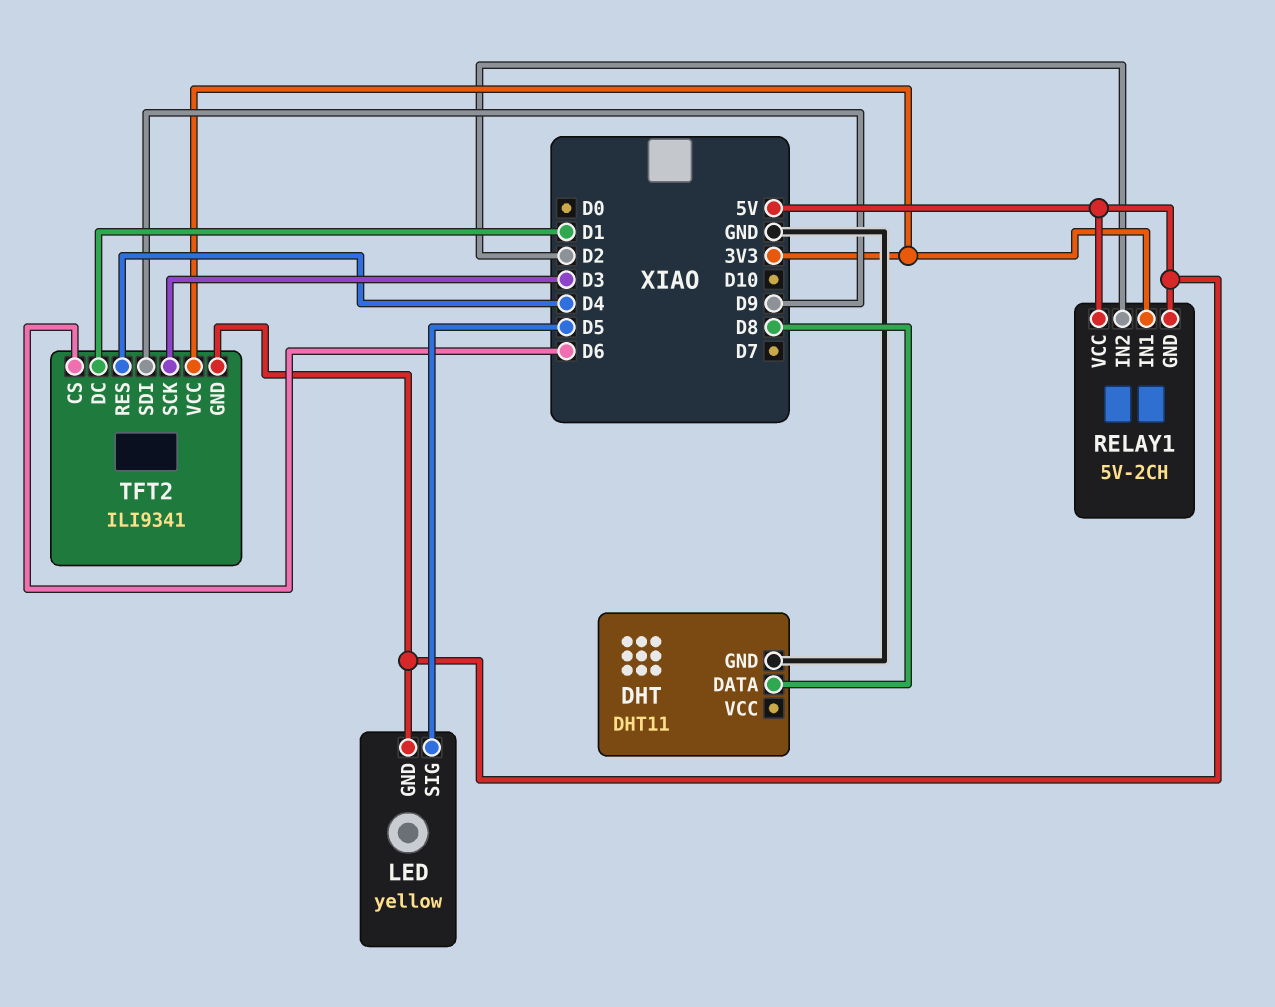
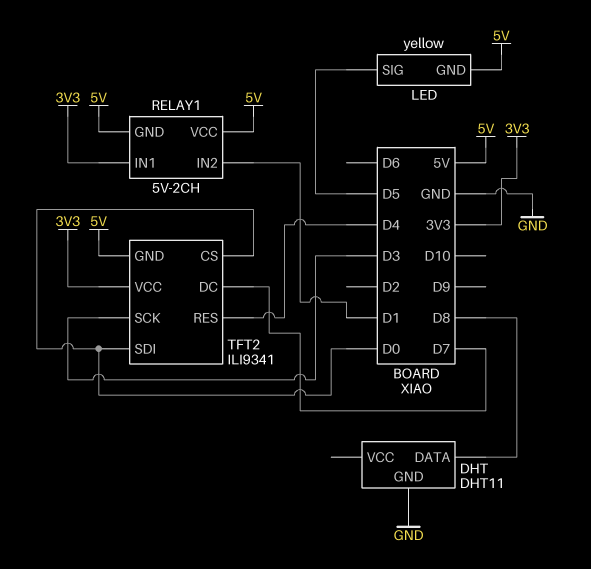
RELAY1 pin IN2: D2 -> D1
TFT2 pin CS: D6 -> D0
TFT2 pin DC: D1 -> D7
TFT2 pin SDI: D9 -> D0

